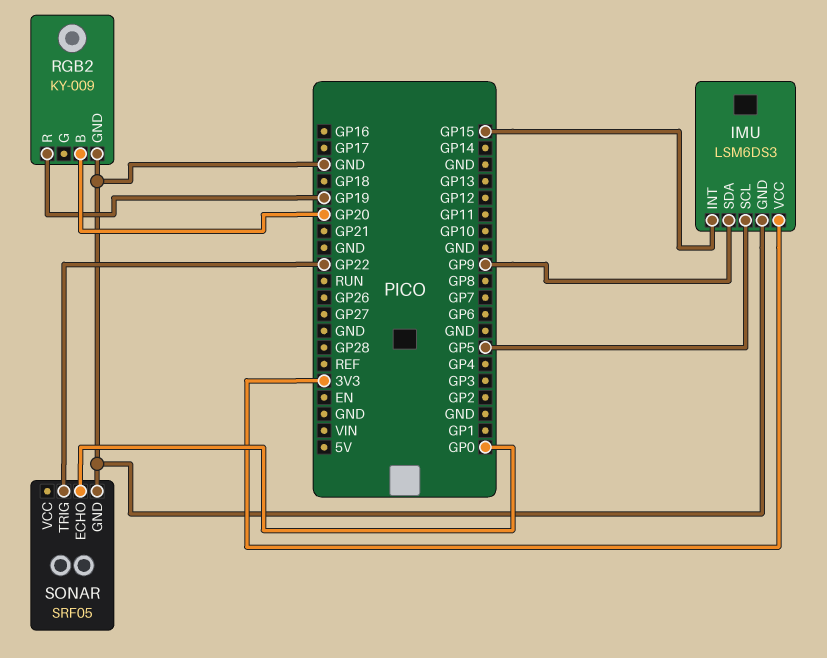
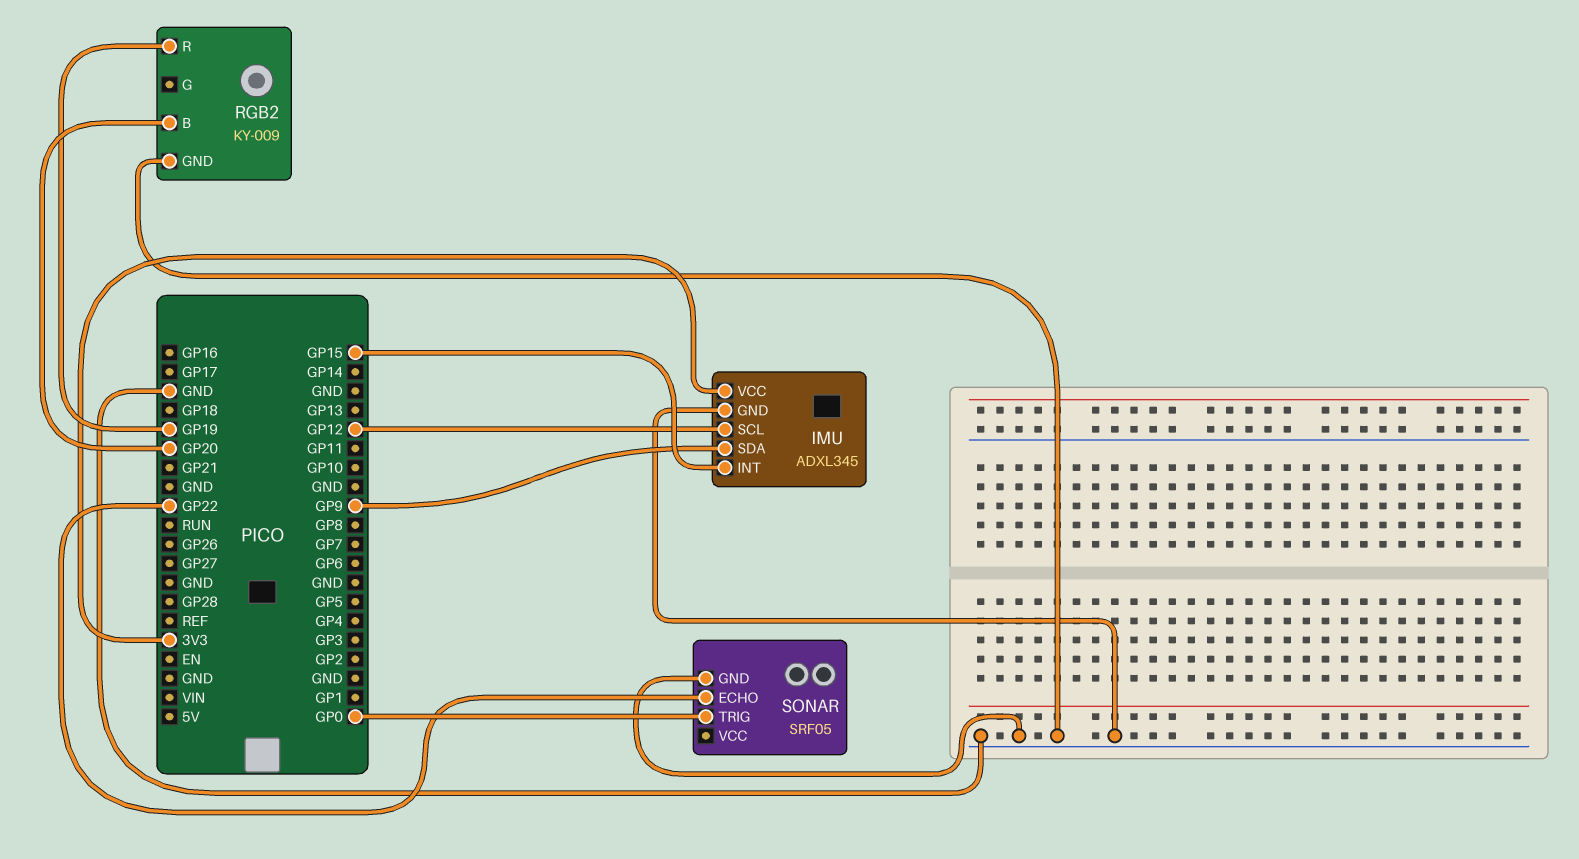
IMU: LSM6DS3 -> ADXL345
IMU pin SCL: GP5 -> GP12
SONAR pin ECHO: GP0 -> GP22
SONAR pin TRIG: GP22 -> GP0

